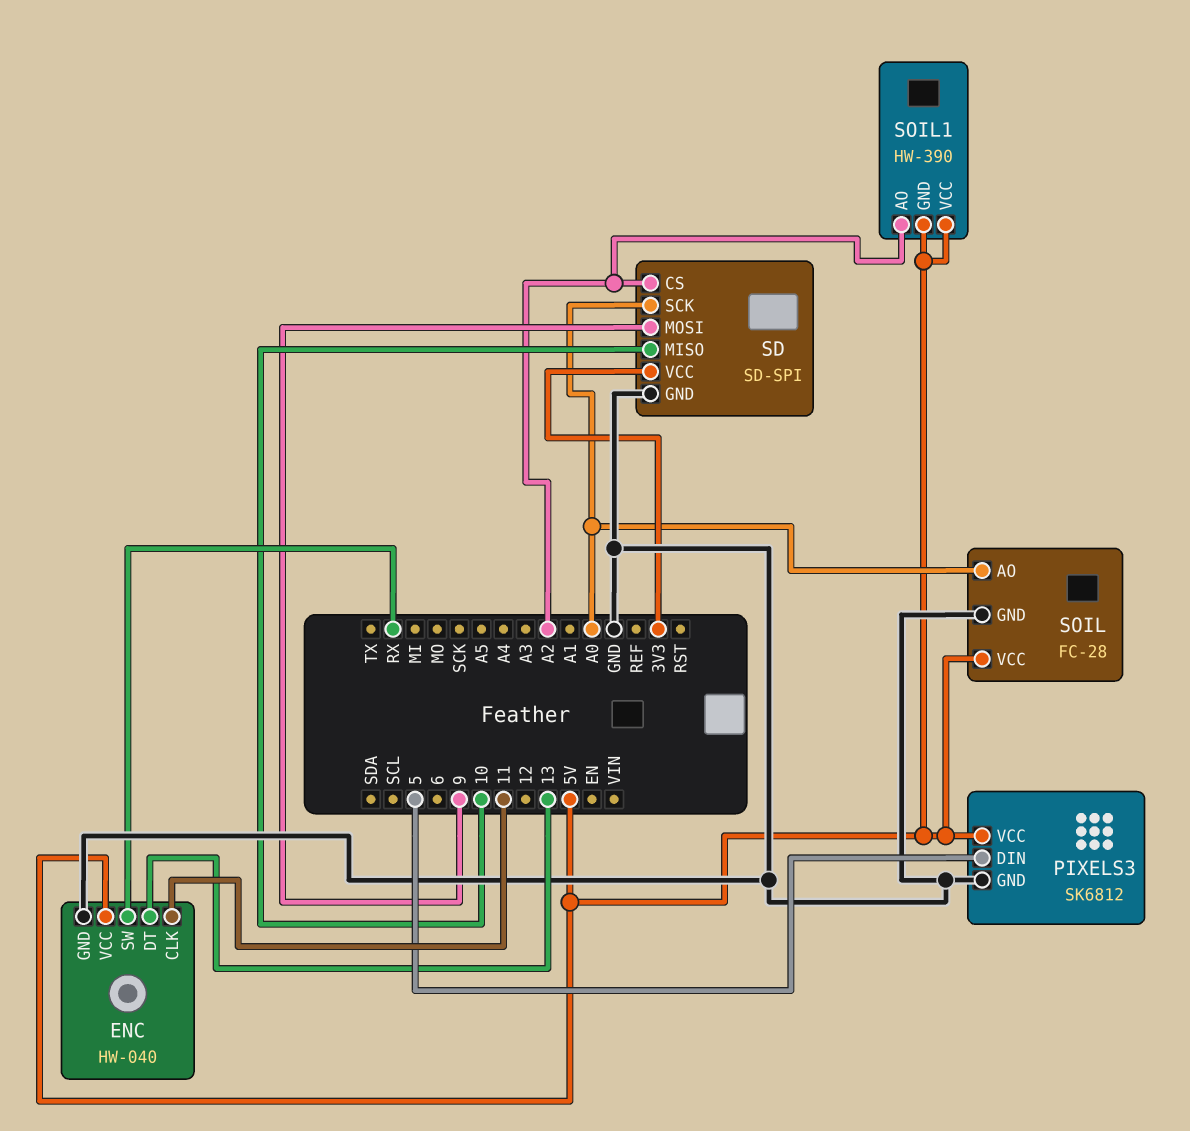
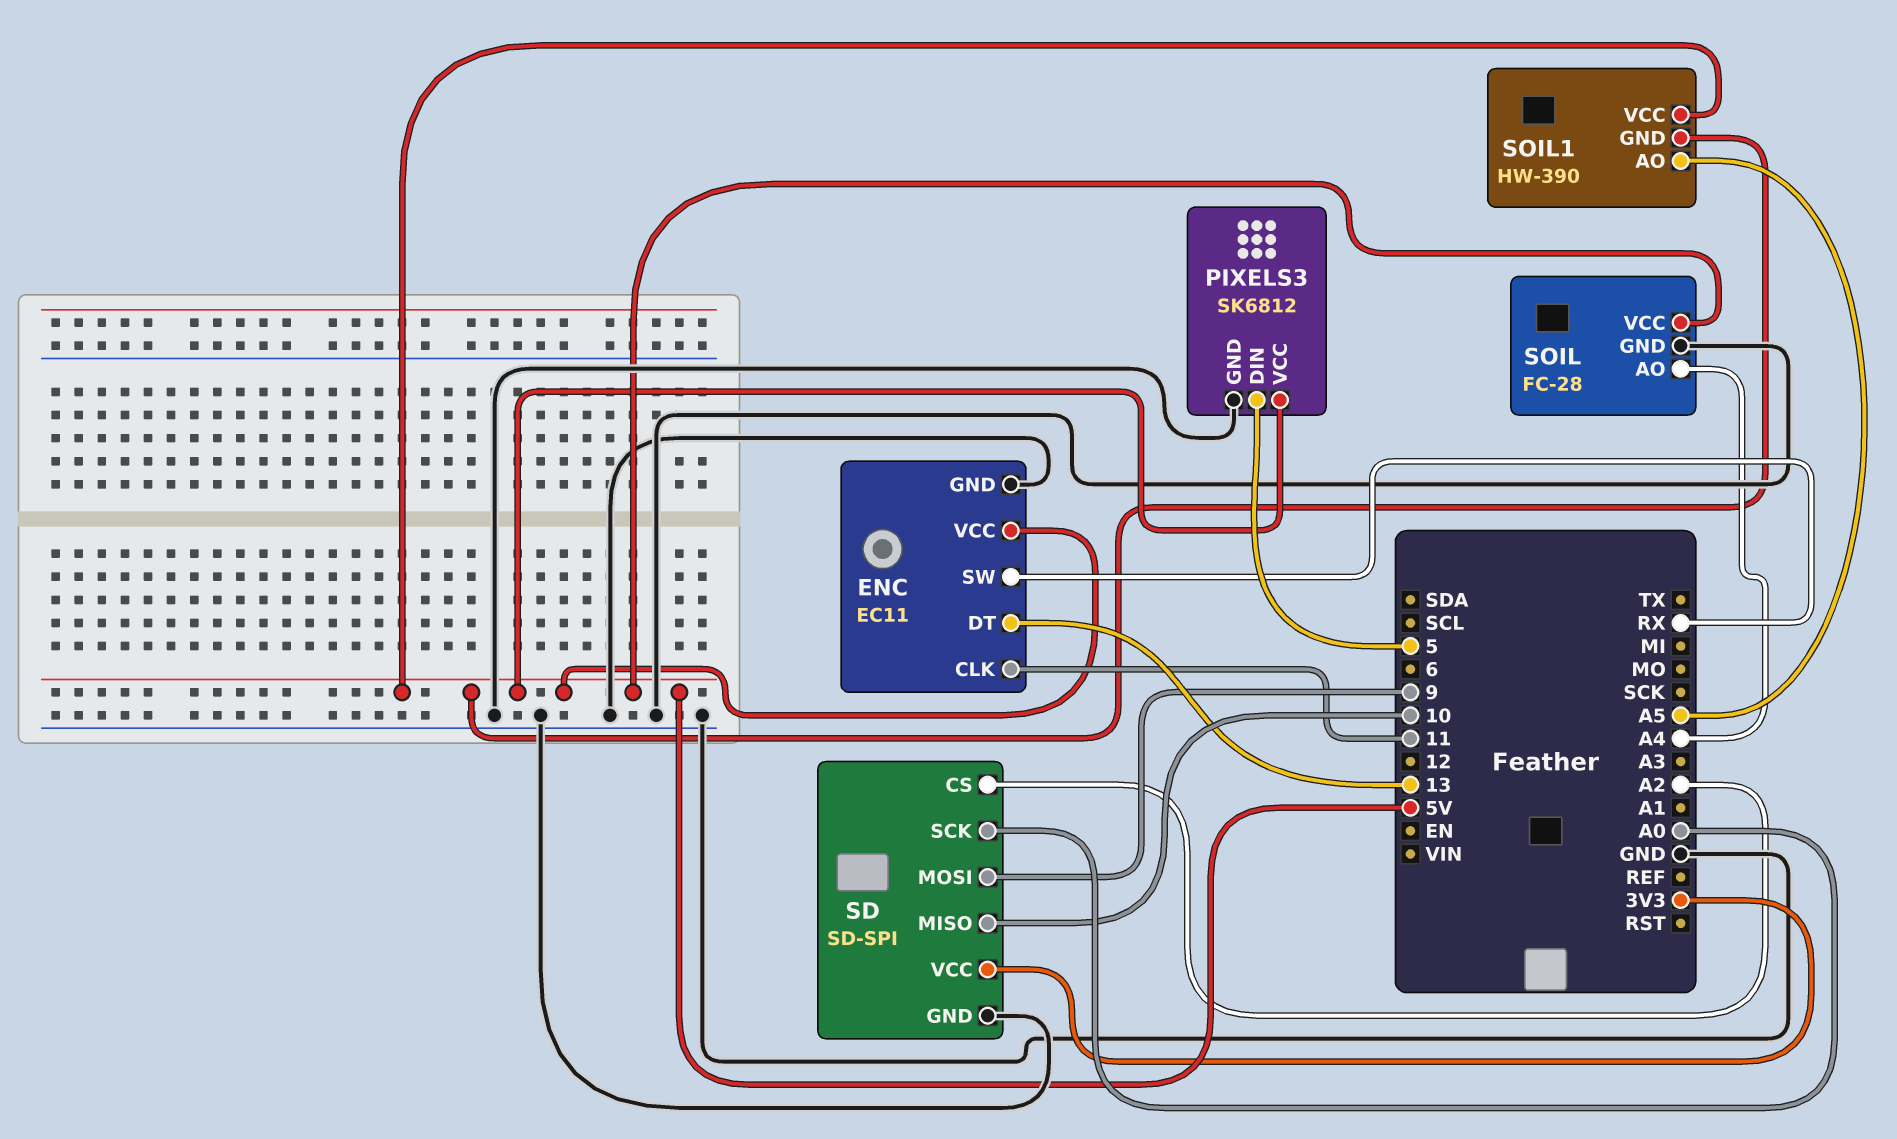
ENC: HW-040 -> EC11
SOIL pin AO: A0 -> A4
SOIL1 pin AO: A2 -> A5

